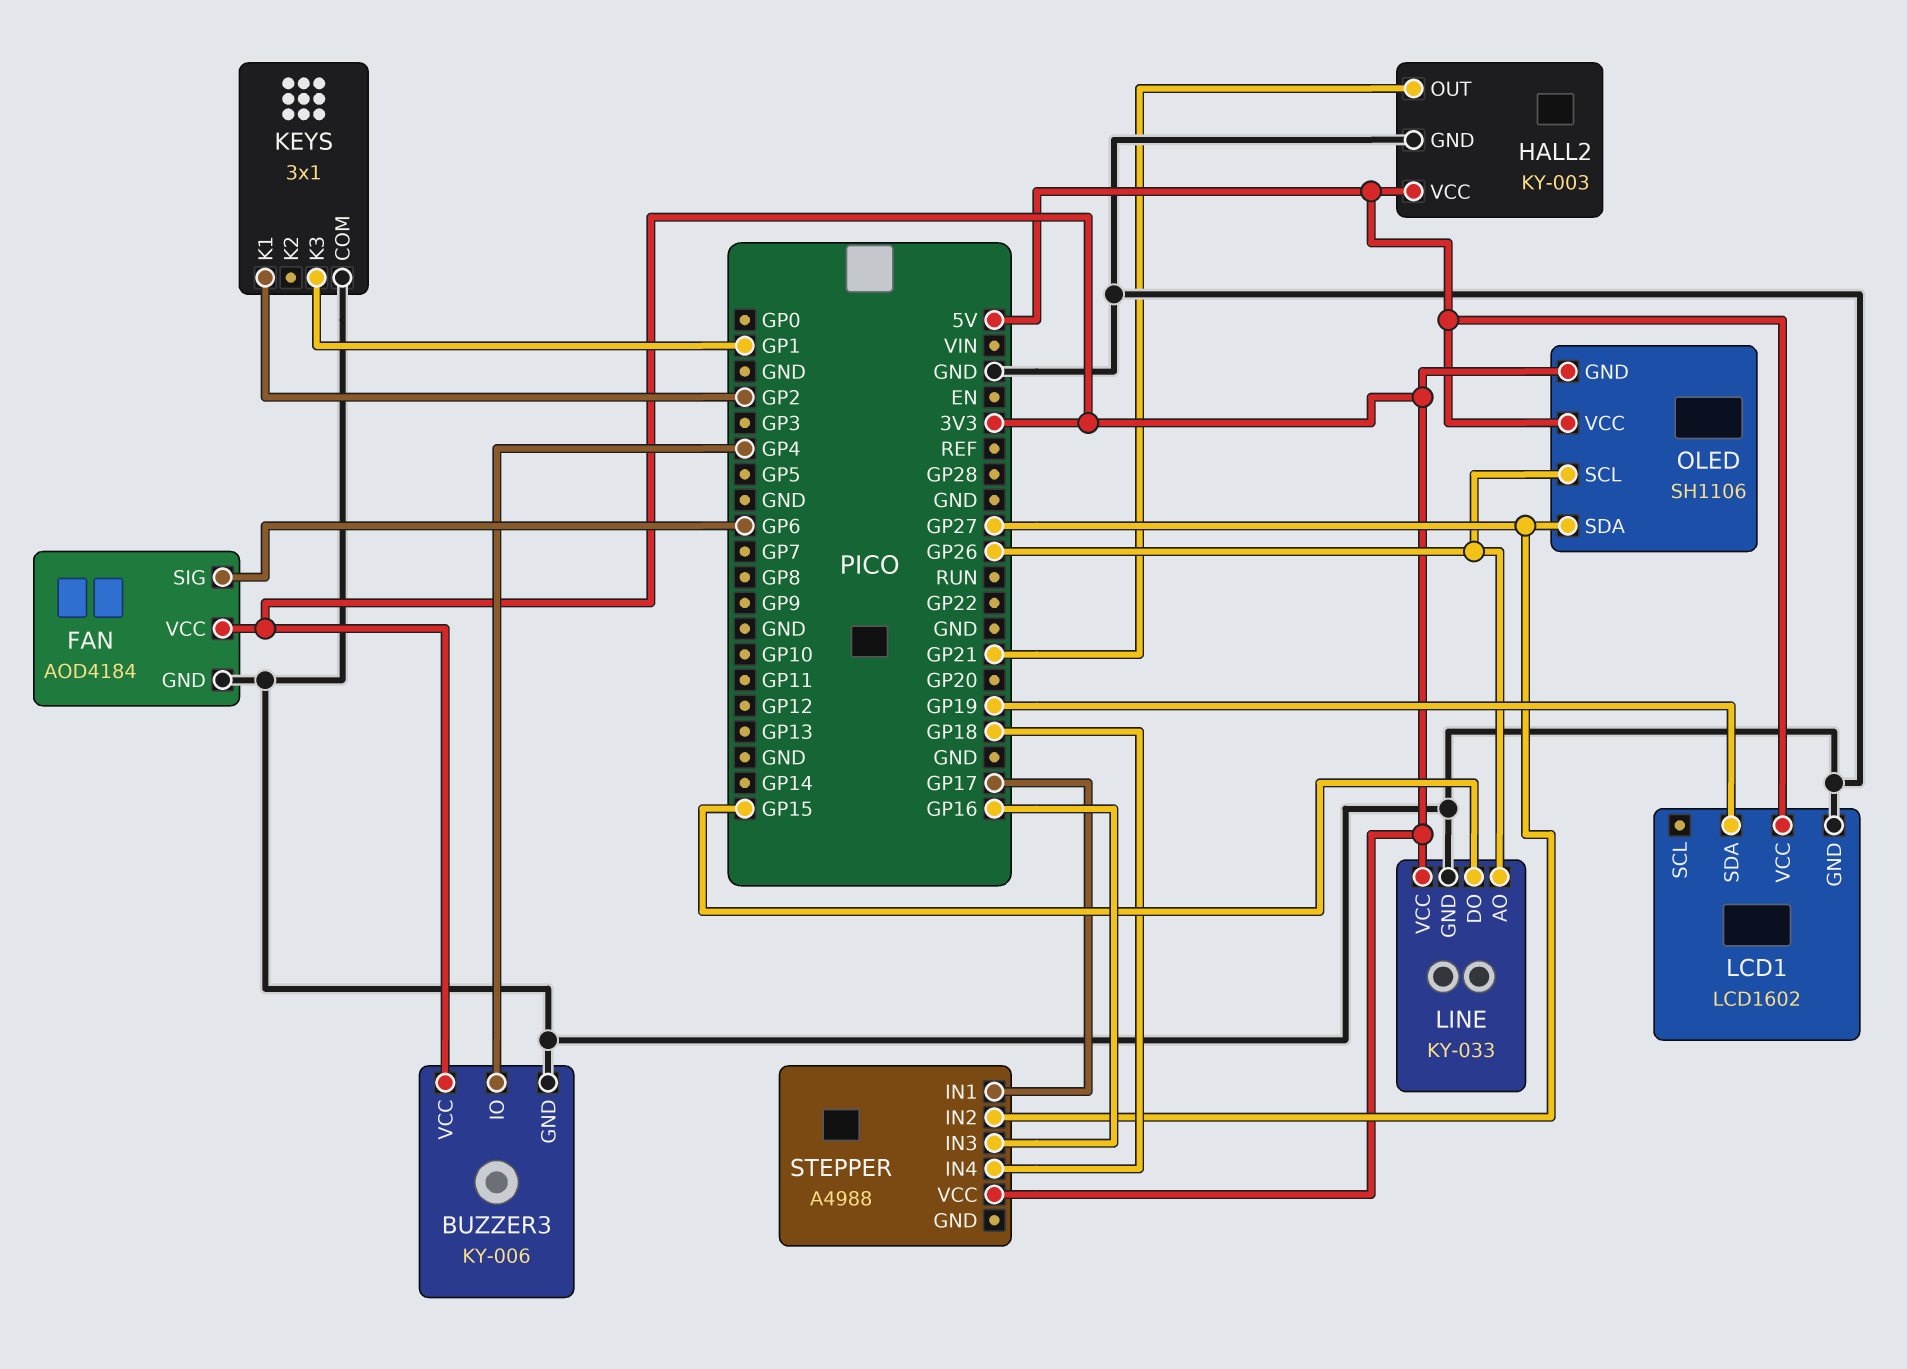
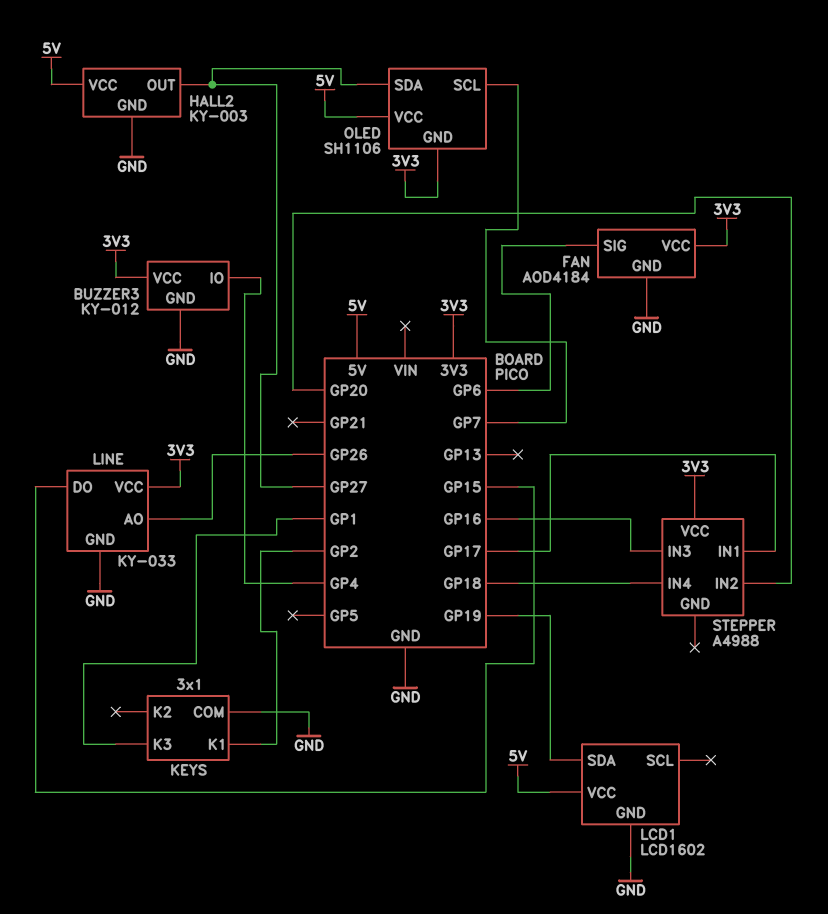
BUZZER3: KY-006 -> KY-012
HALL2 pin OUT: GP21 -> GP27
OLED pin SCL: GP26 -> GP7
STEPPER pin IN2: GP27 -> GP20

